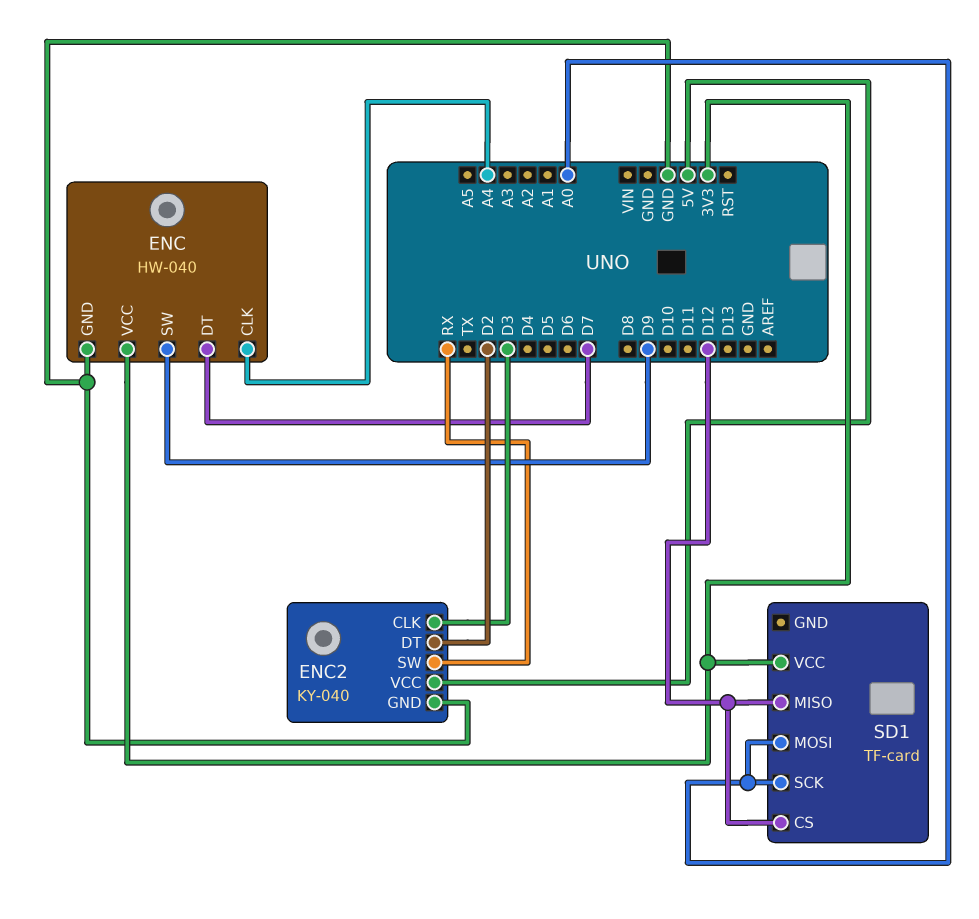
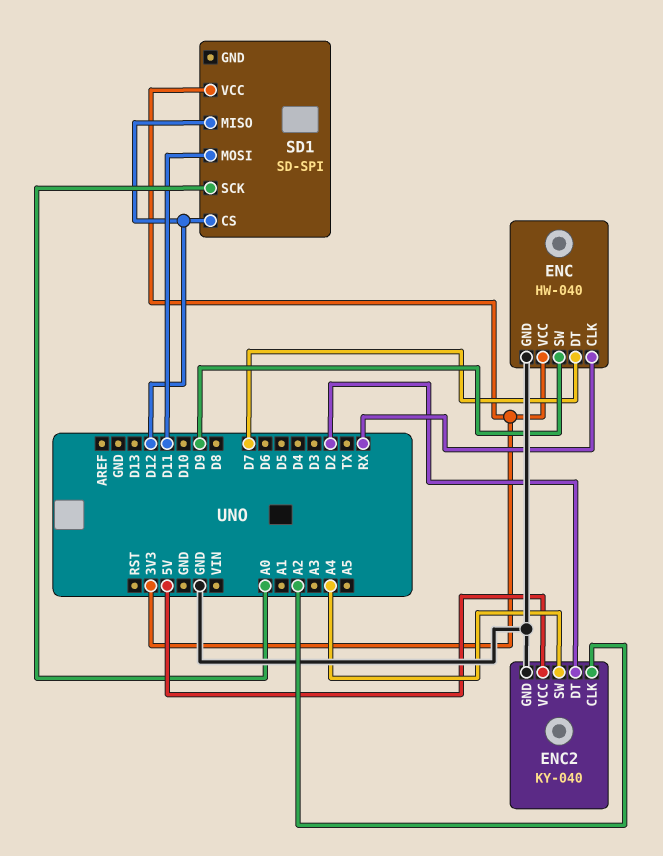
ENC pin CLK: A4 -> RX
ENC2 pin CLK: D3 -> A2
ENC2 pin SW: RX -> A4
SD1: TF-card -> SD-SPI
SD1 pin MOSI: A0 -> D11

